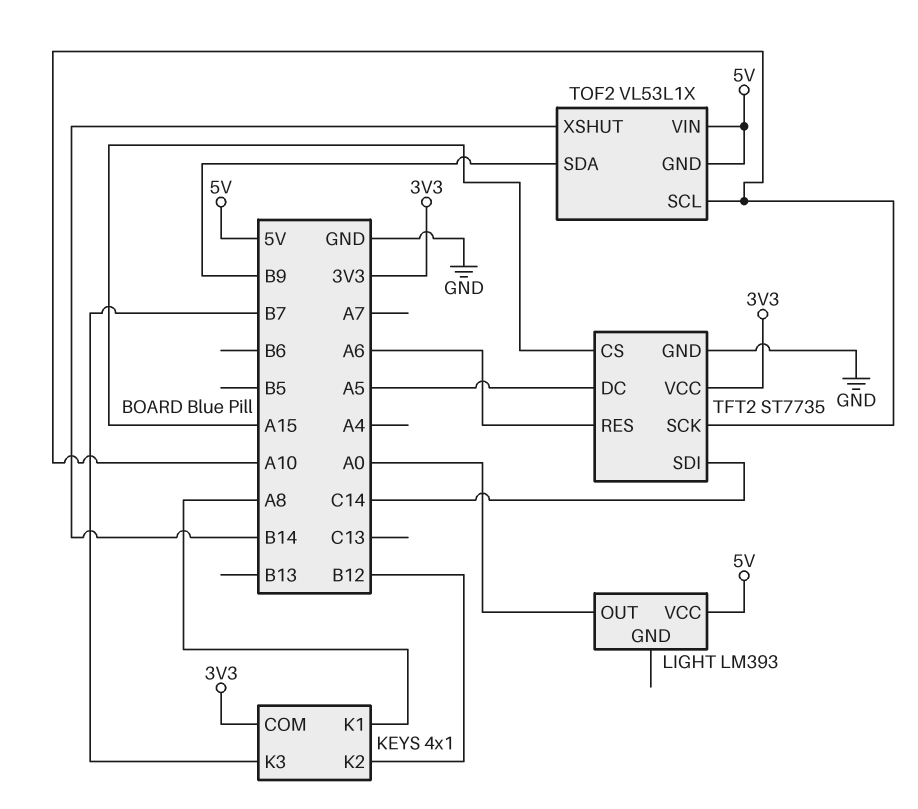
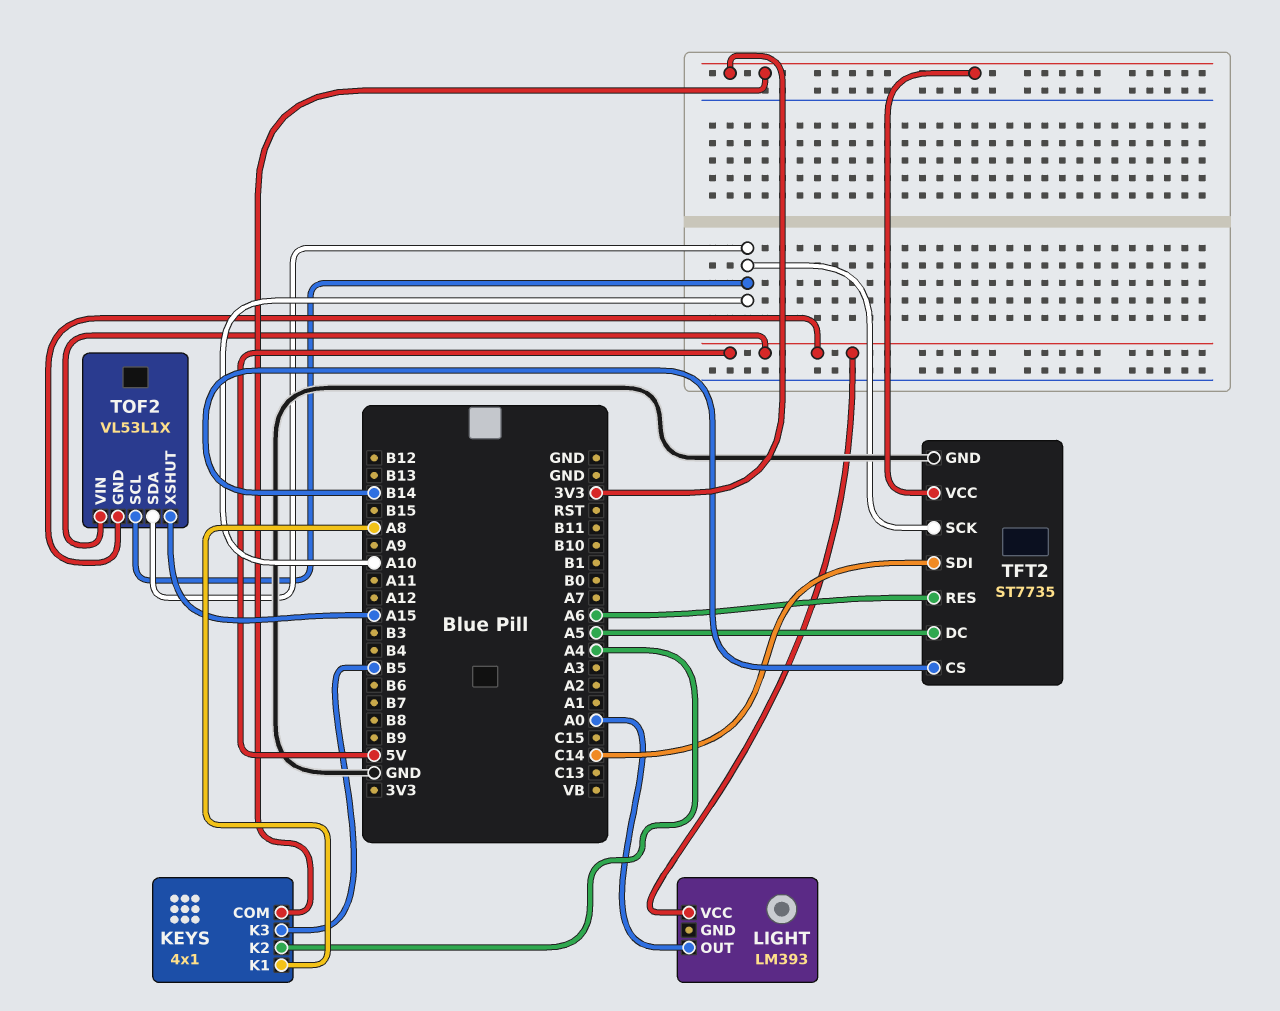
KEYS pin K2: B12 -> A4
KEYS pin K3: B7 -> B5
TFT2 pin CS: A15 -> B14
TOF2 pin SDA: B9 -> A10
TOF2 pin XSHUT: B14 -> A15

